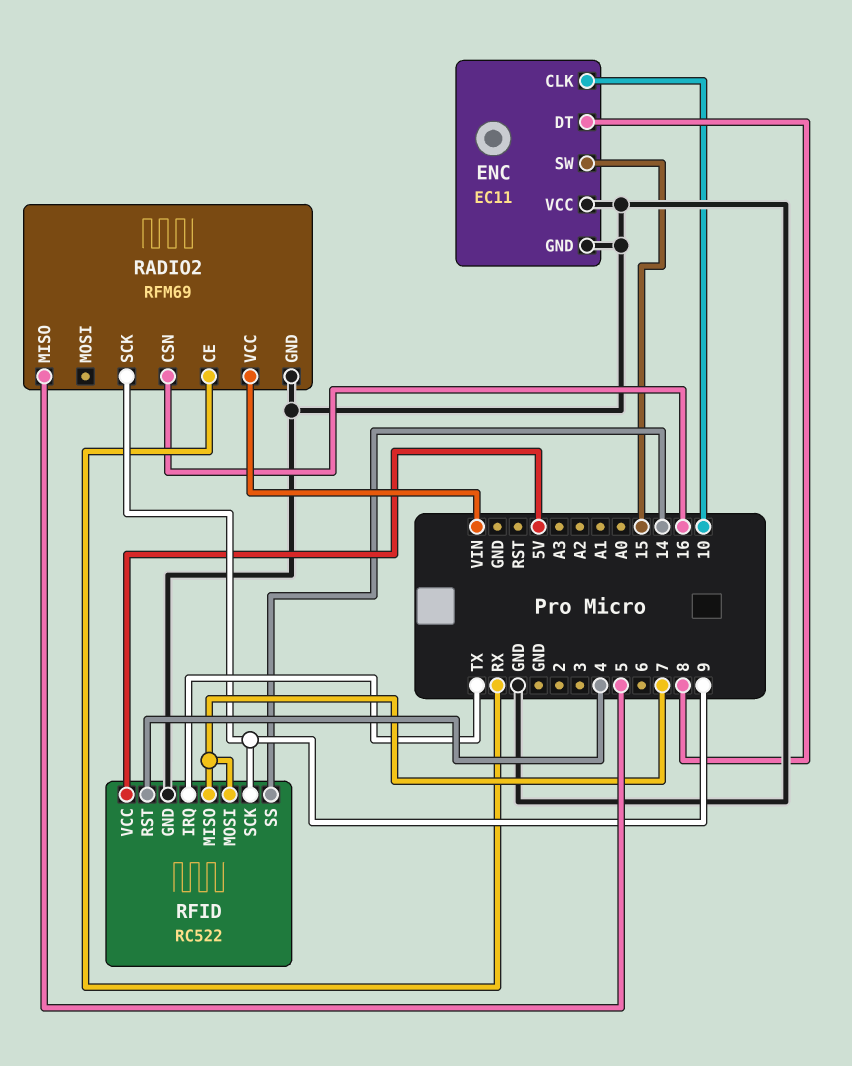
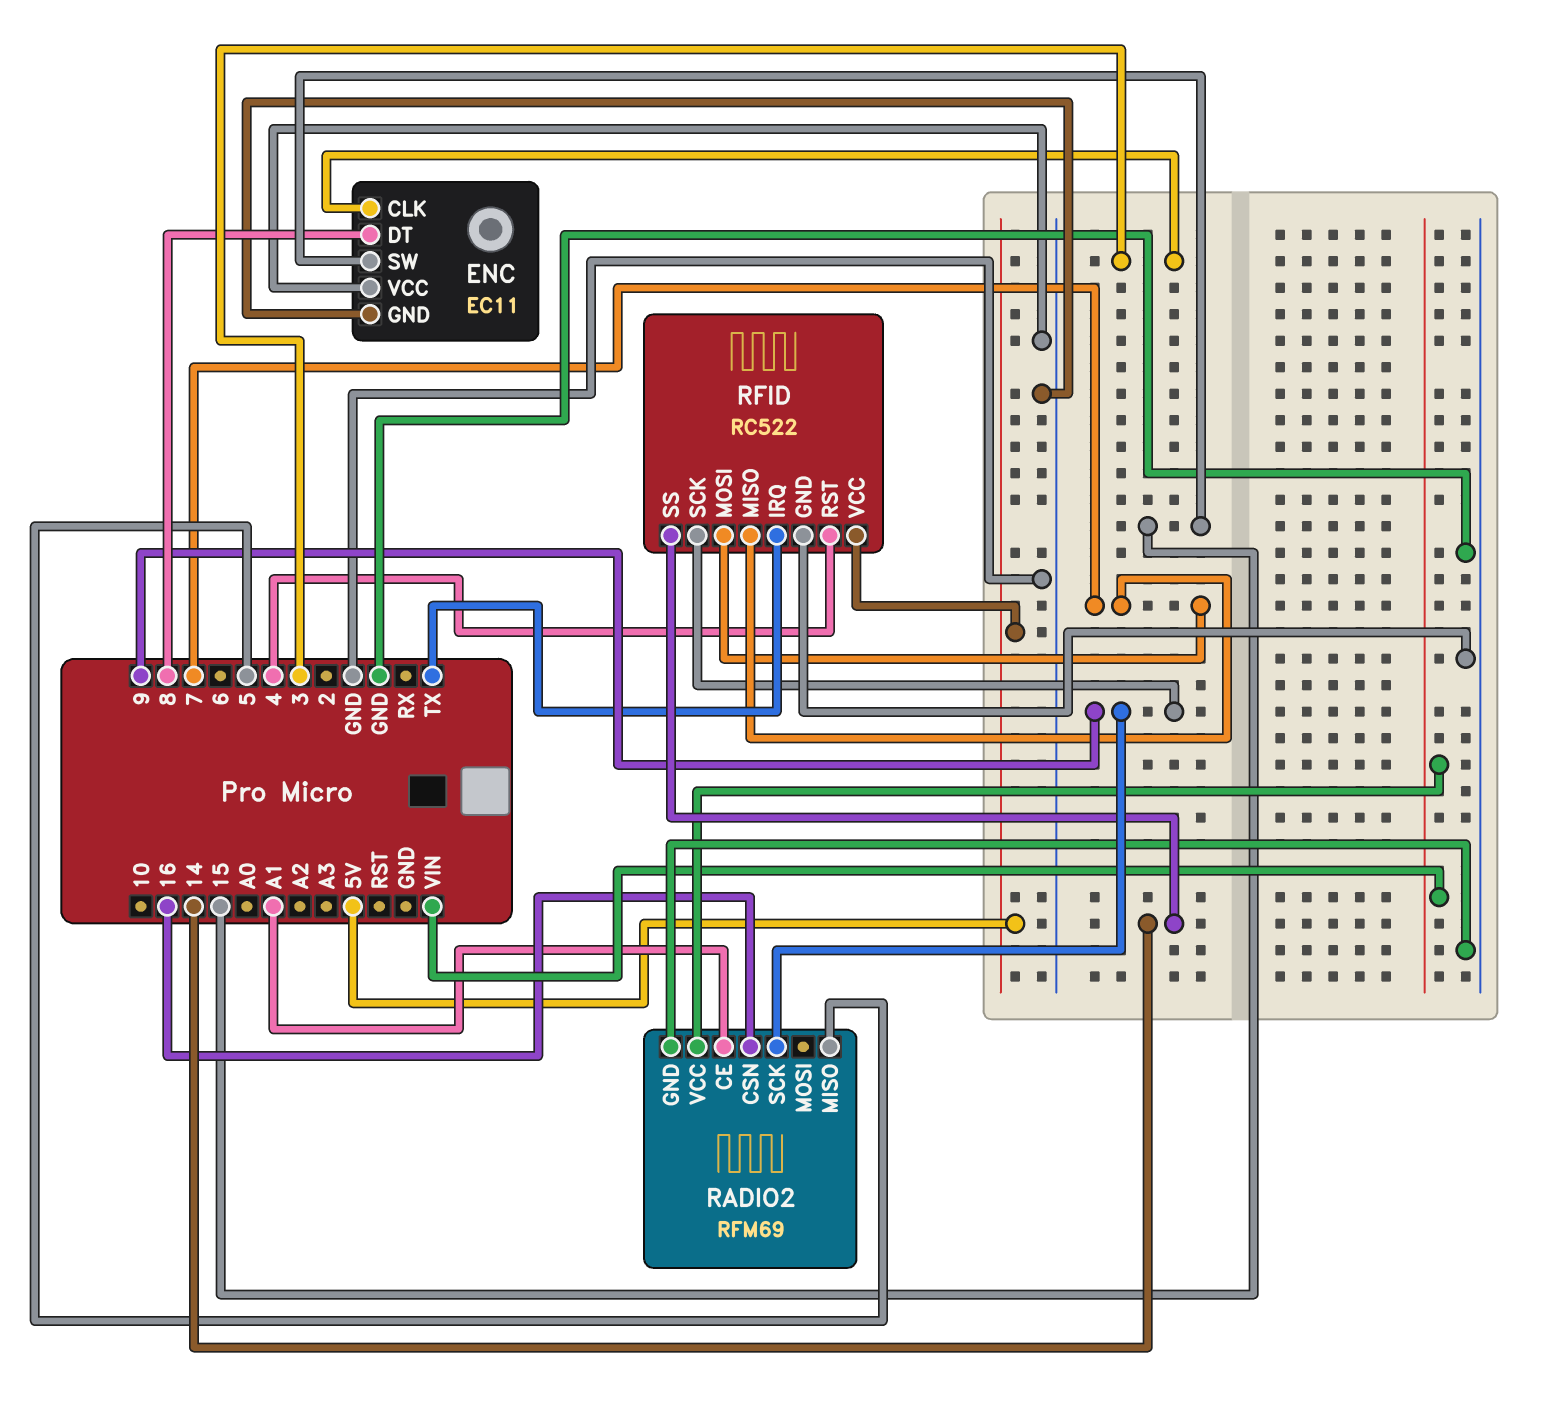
ENC pin CLK: 10 -> 3
RADIO2 pin CE: RX -> A1

